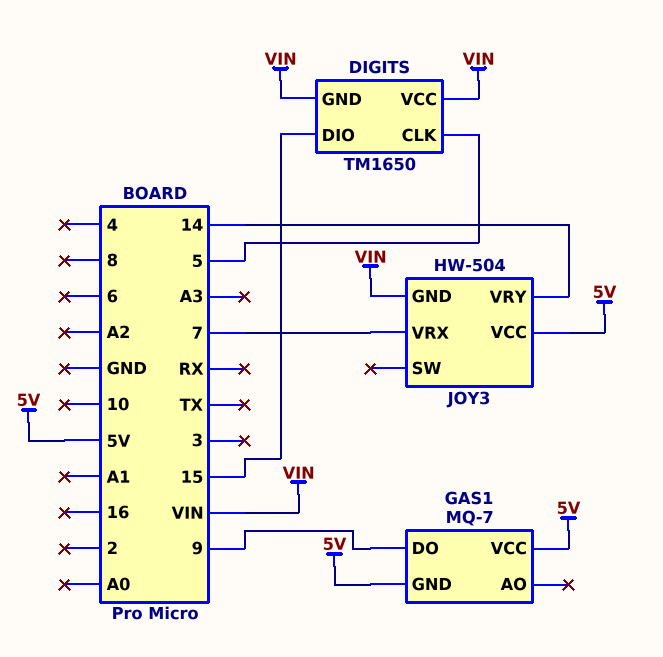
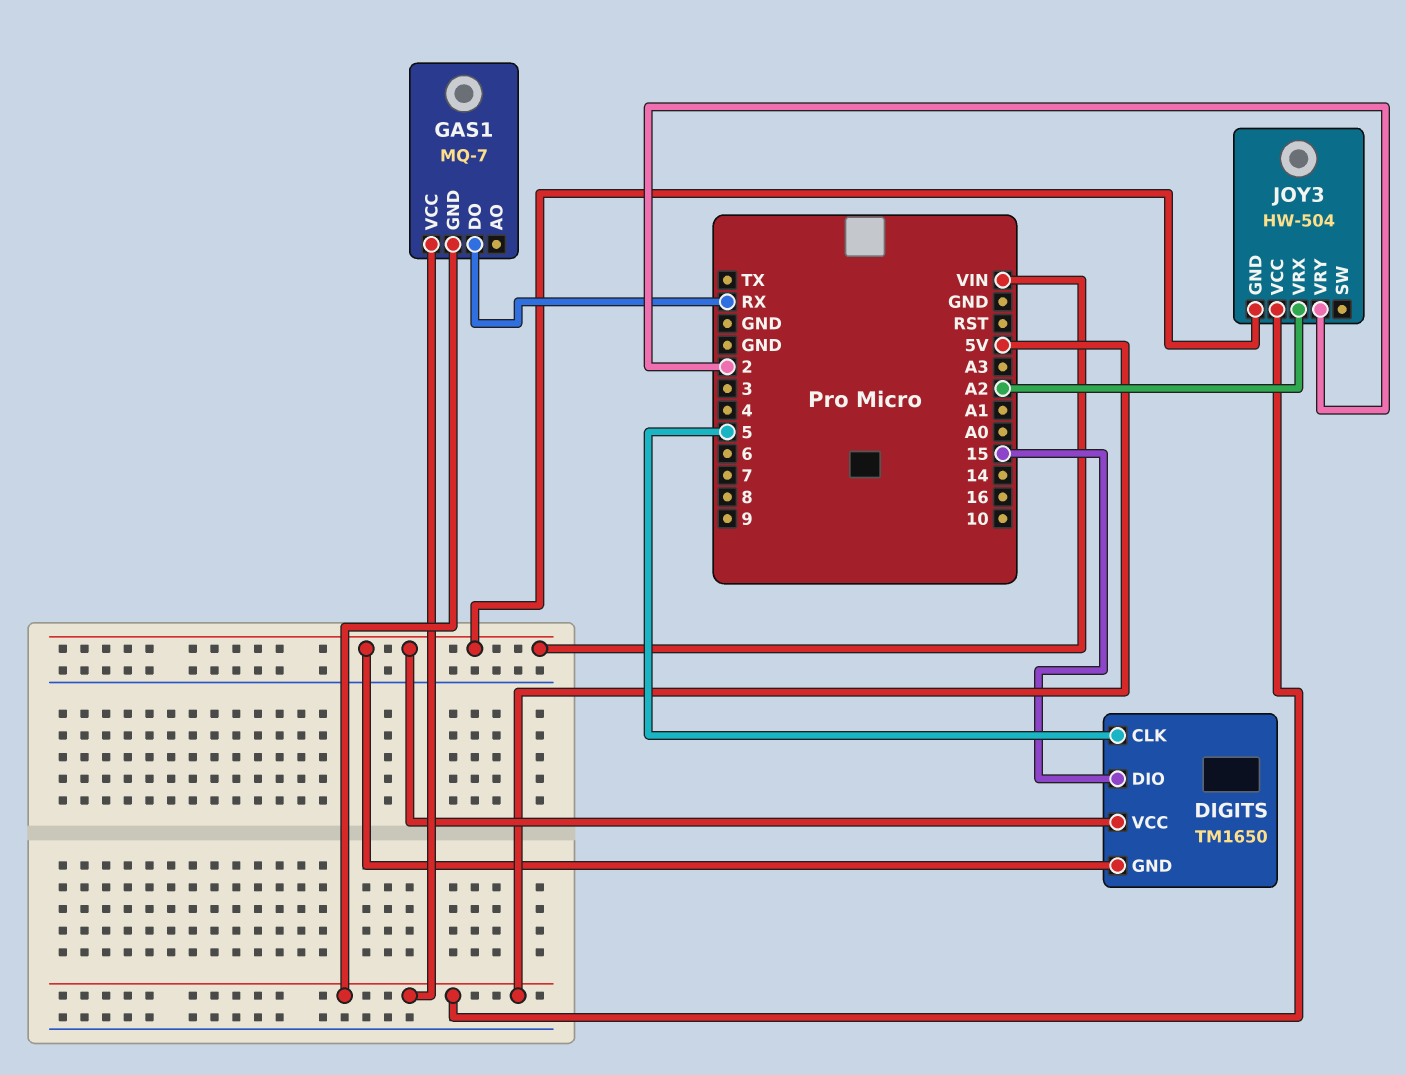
GAS1 pin DO: 9 -> RX
JOY3 pin VRX: 7 -> A2
JOY3 pin VRY: 14 -> 2

